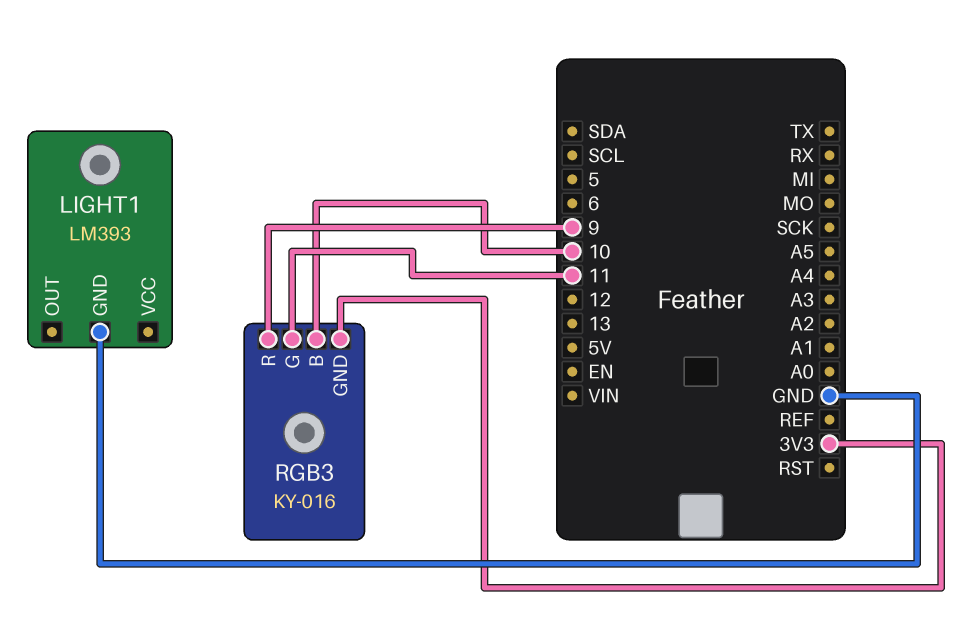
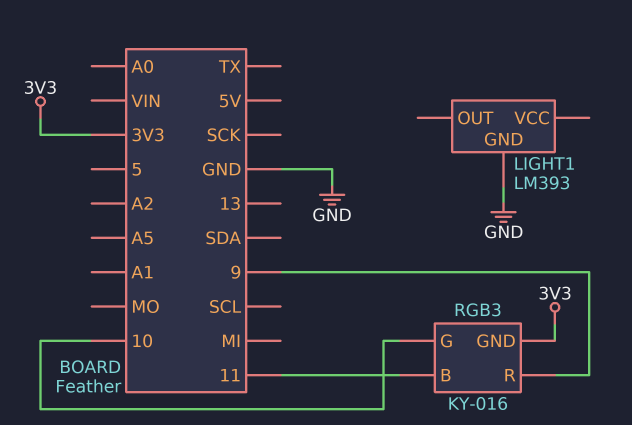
RGB3 pin B: 10 -> 11
RGB3 pin G: 11 -> 10

